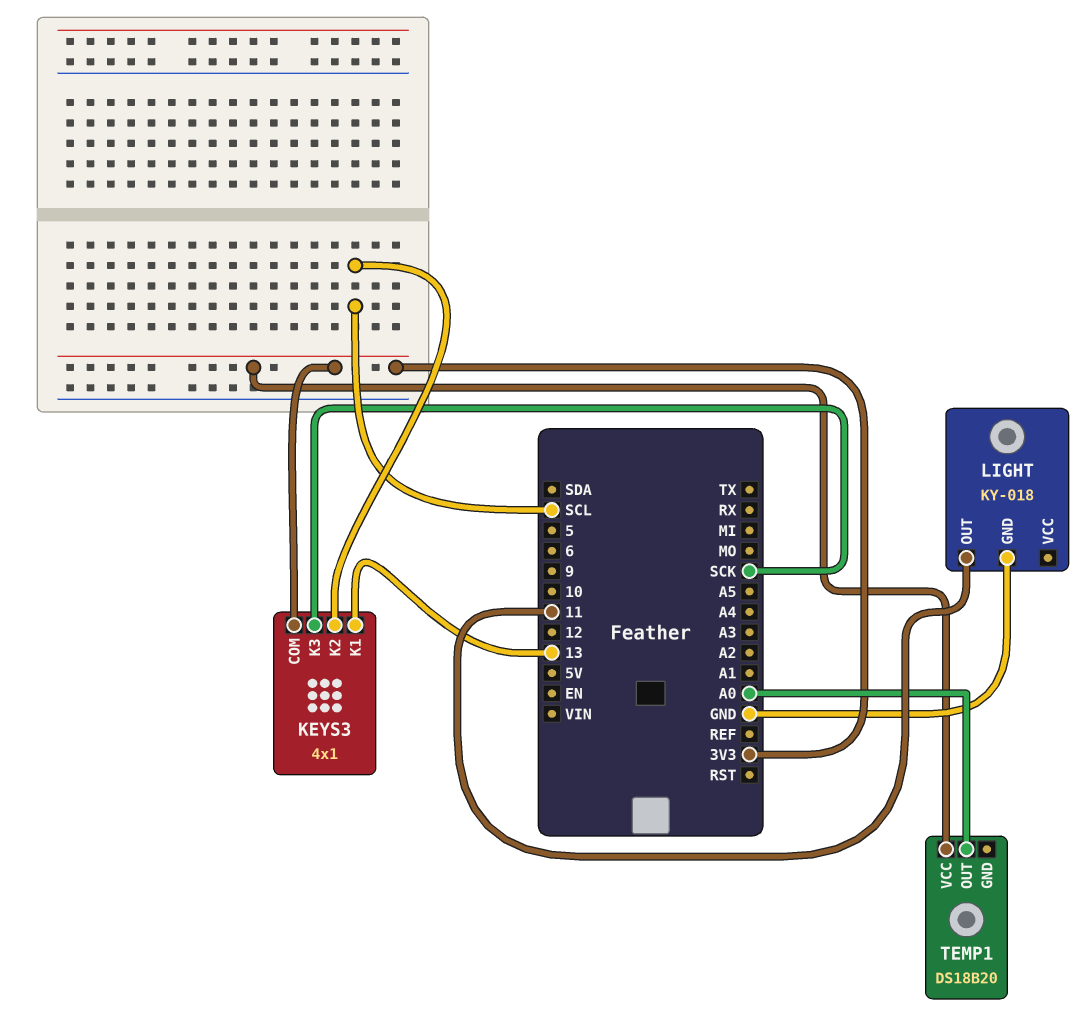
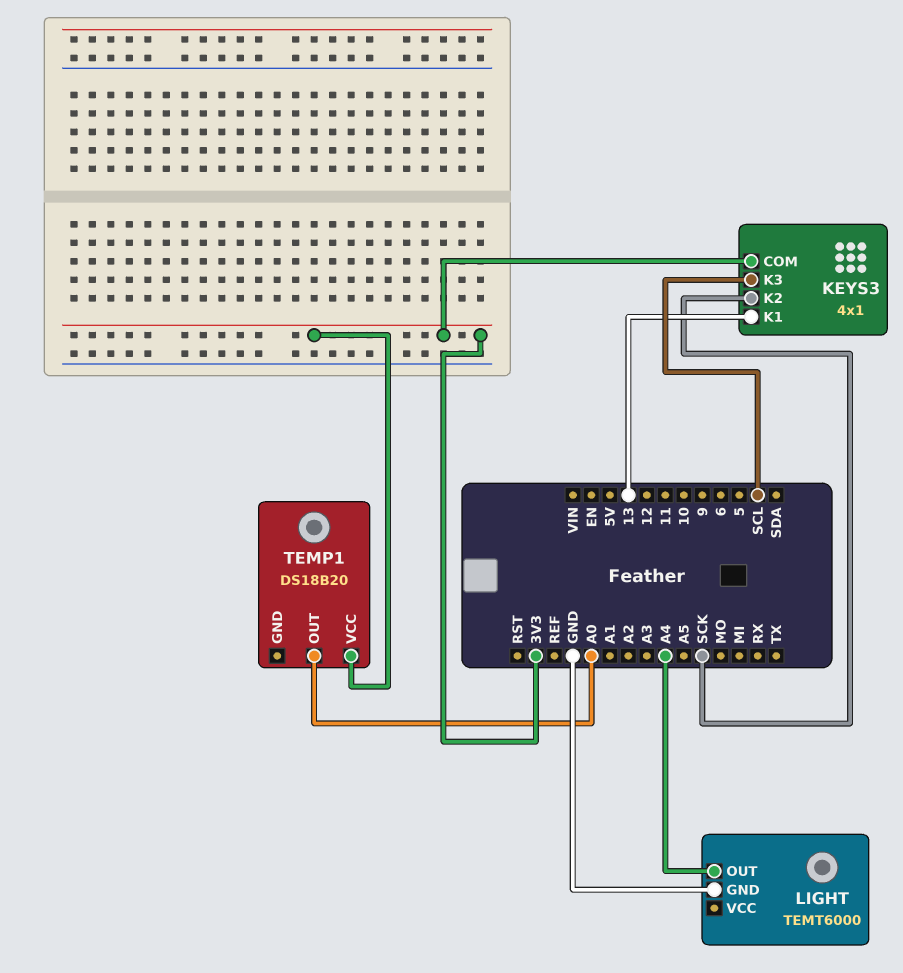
KEYS3 pin K2: SCL -> SCK
KEYS3 pin K3: SCK -> SCL
LIGHT: KY-018 -> TEMT6000
LIGHT pin OUT: 11 -> A4

